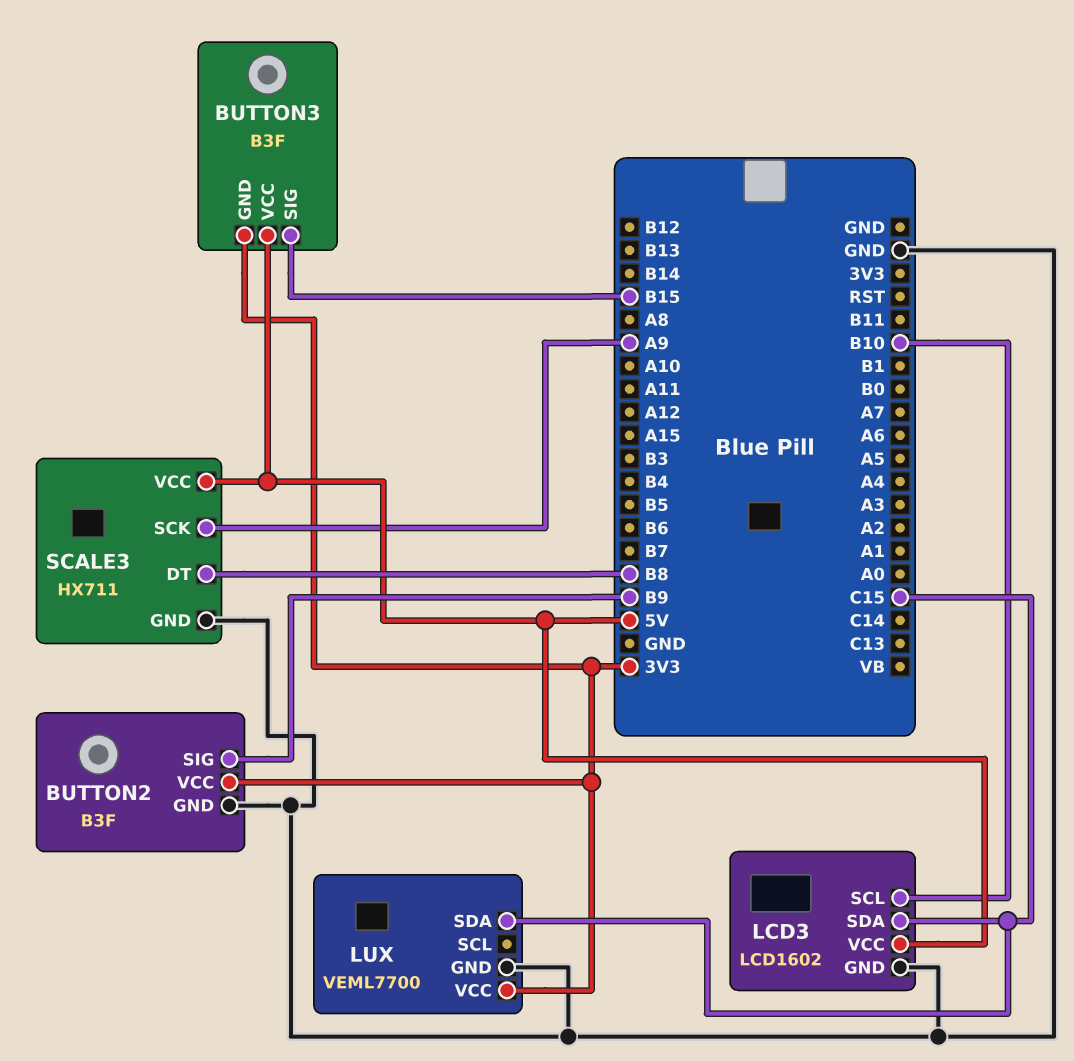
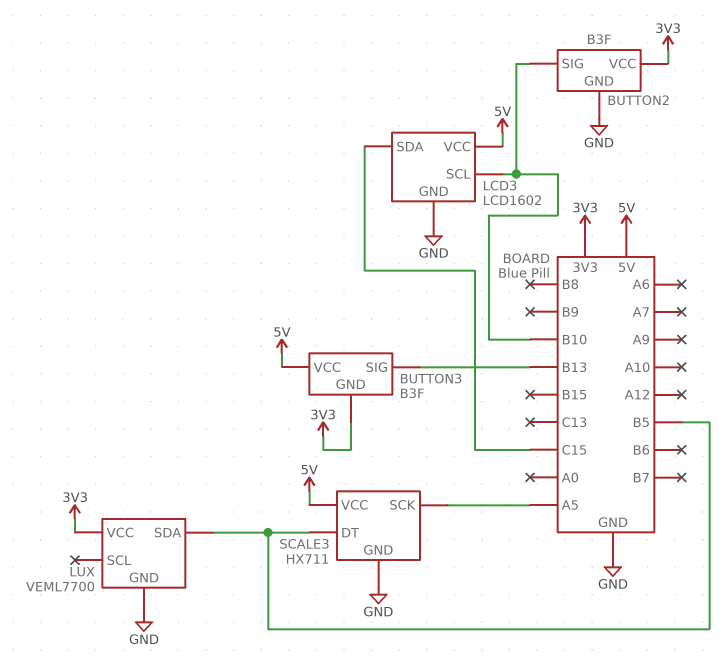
BUTTON2 pin SIG: B9 -> B10
BUTTON3 pin SIG: B15 -> B13
LUX pin SDA: C15 -> B5
SCALE3 pin DT: B8 -> B5
SCALE3 pin SCK: A9 -> A5

